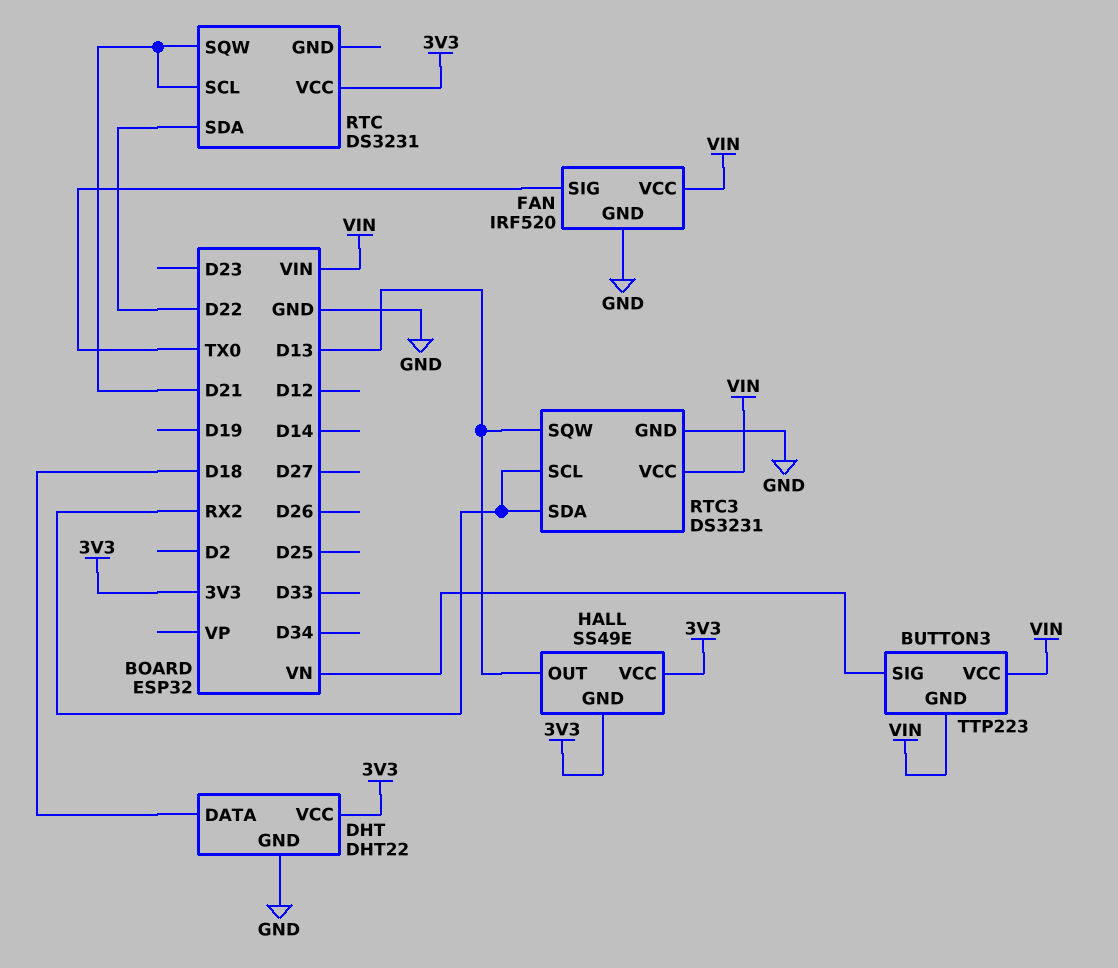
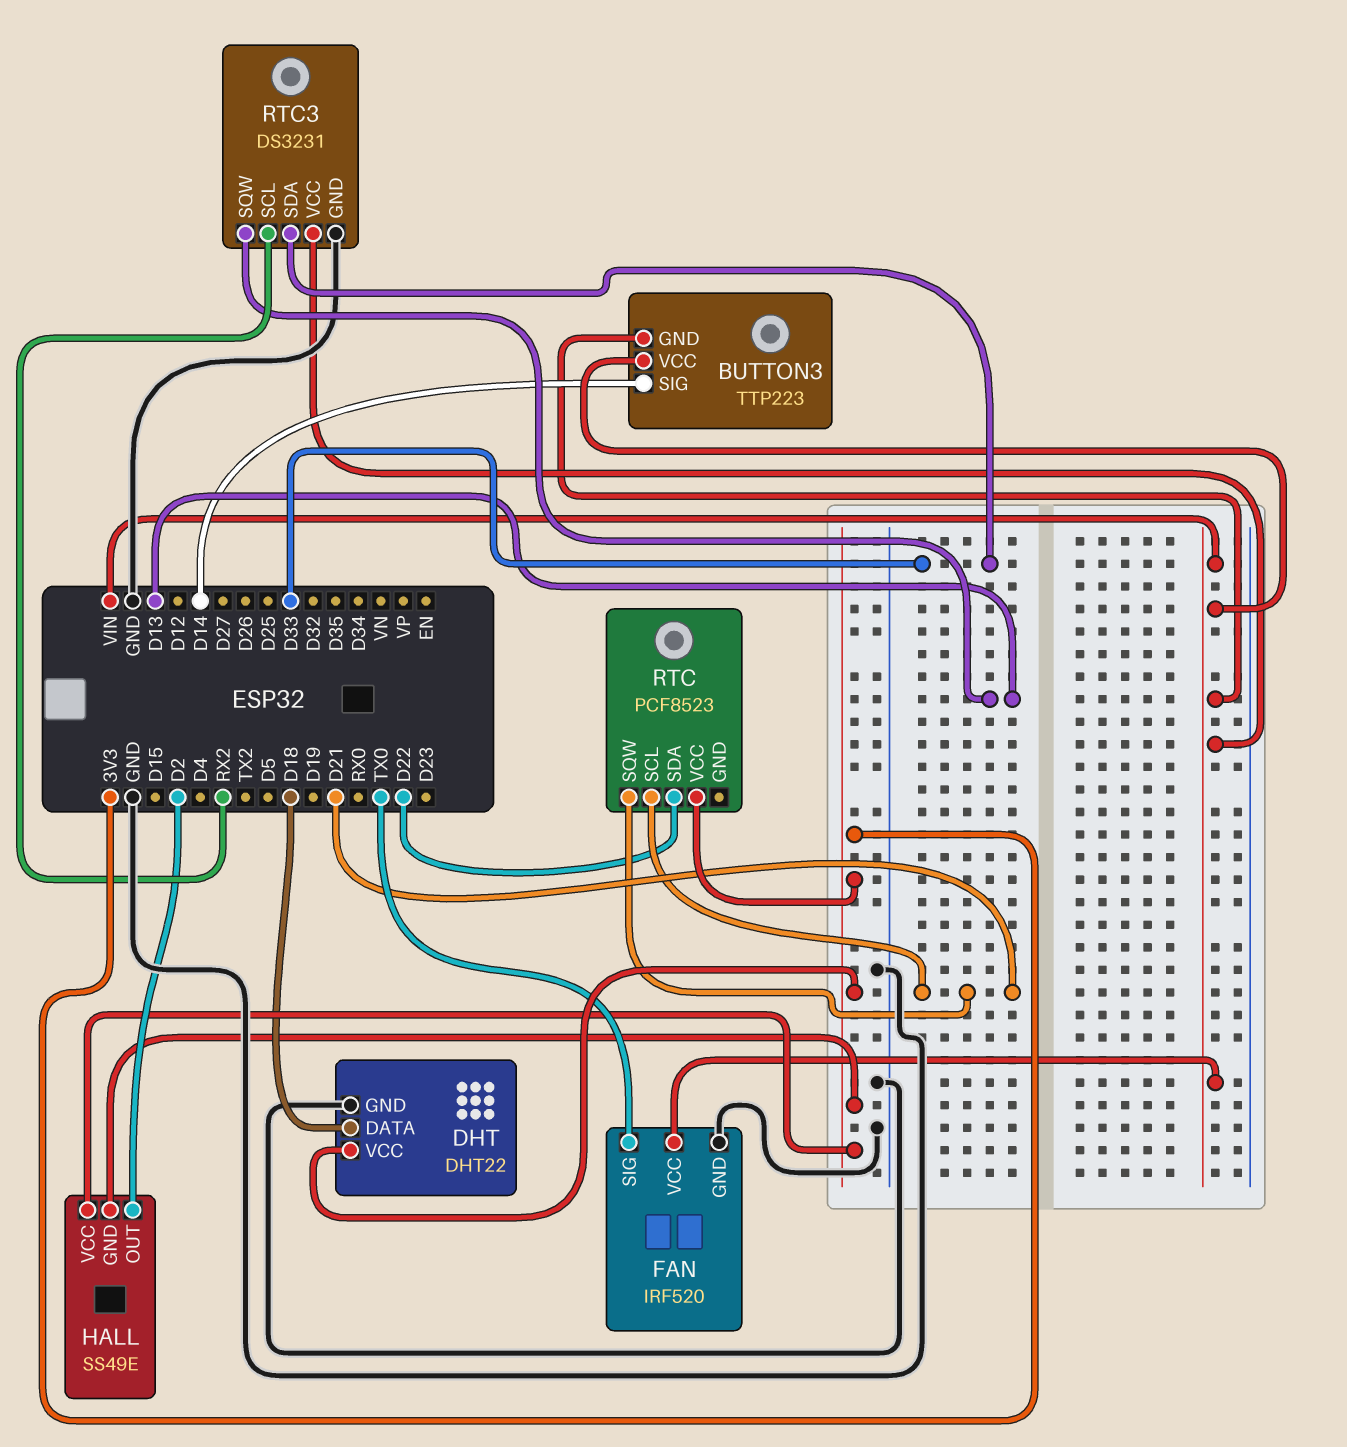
BUTTON3 pin SIG: VN -> D14
HALL pin OUT: D13 -> D2
RTC: DS3231 -> PCF8523
RTC3 pin SDA: RX2 -> D33

